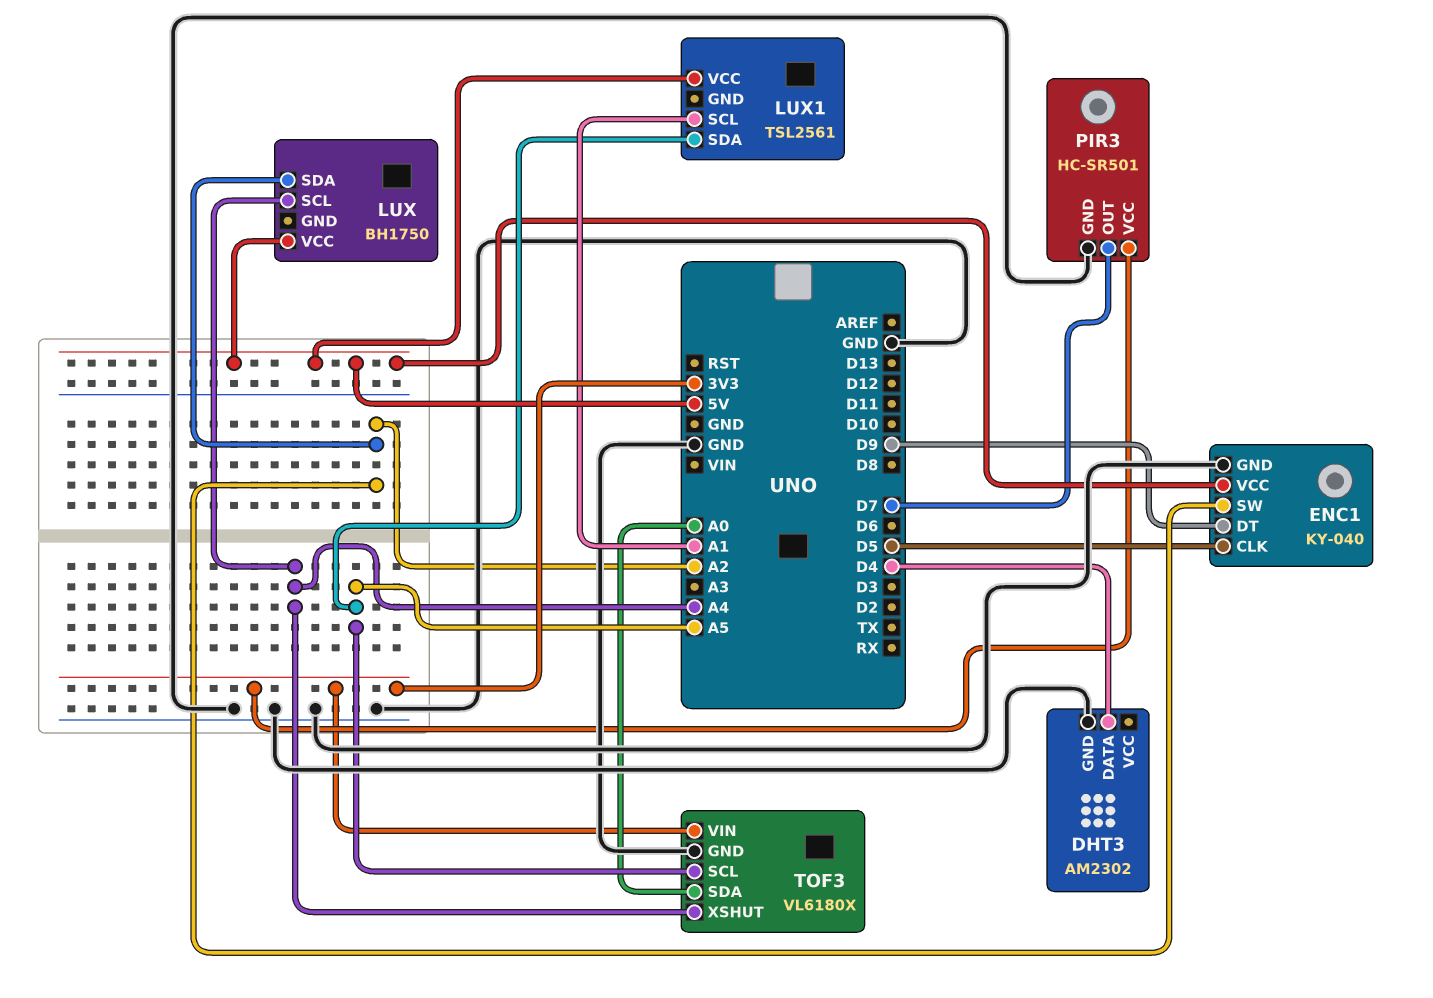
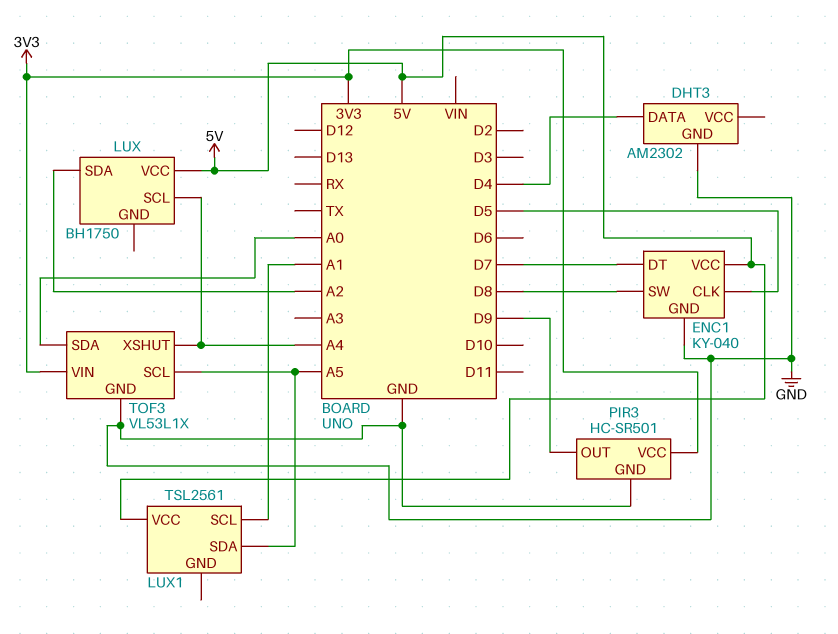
ENC1 pin DT: D9 -> D7
ENC1 pin SW: A2 -> D8
PIR3 pin OUT: D7 -> D9
TOF3: VL6180X -> VL53L1X

